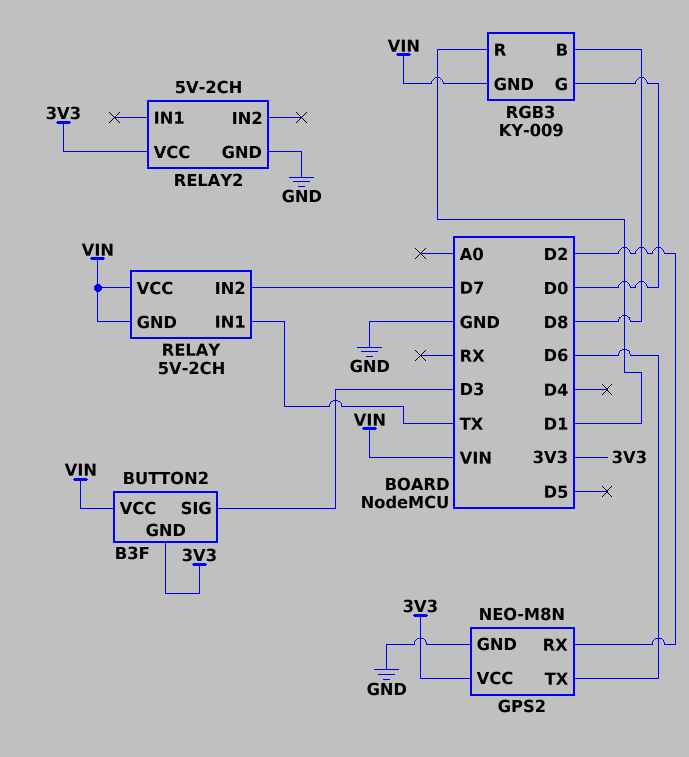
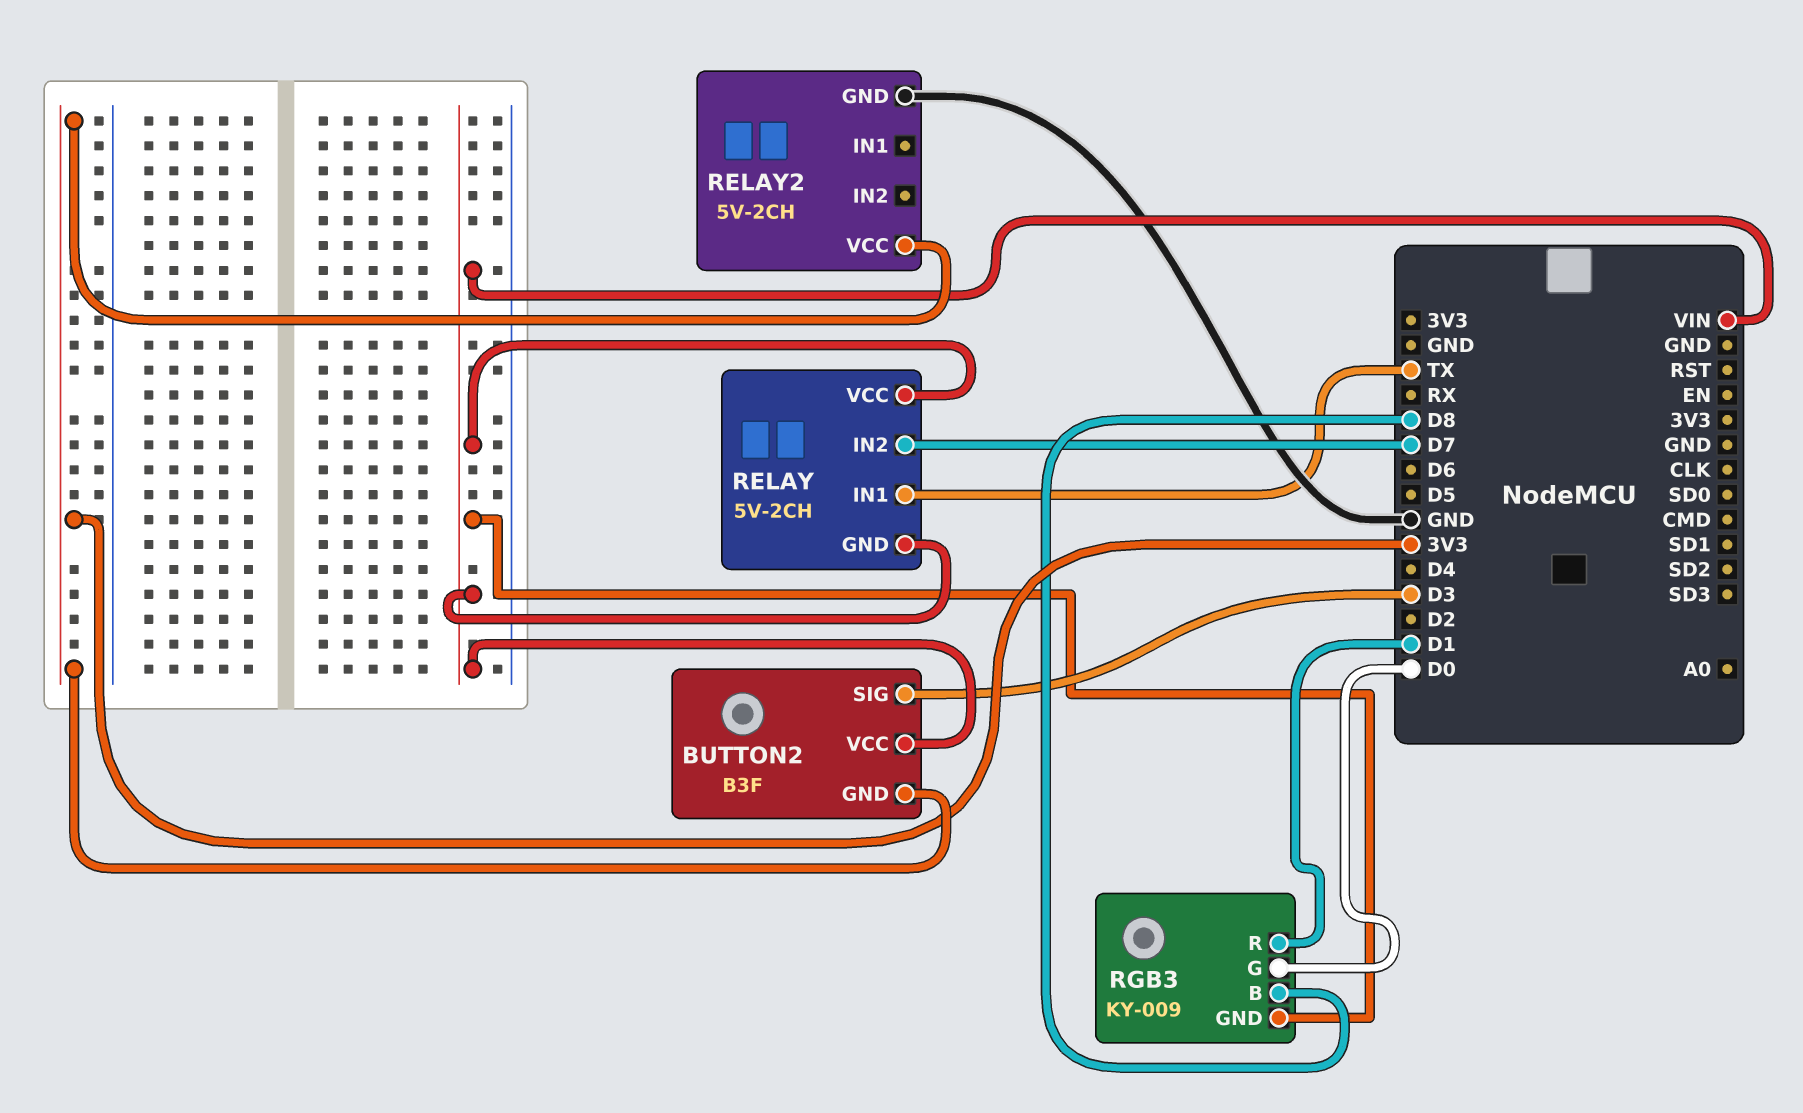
GPS2: NEO-M8N -> none
GPS2 pin GND: GND -> none
GPS2 pin RX: D2 -> none
GPS2 pin TX: D6 -> none
GPS2 pin VCC: 3V3 -> none

